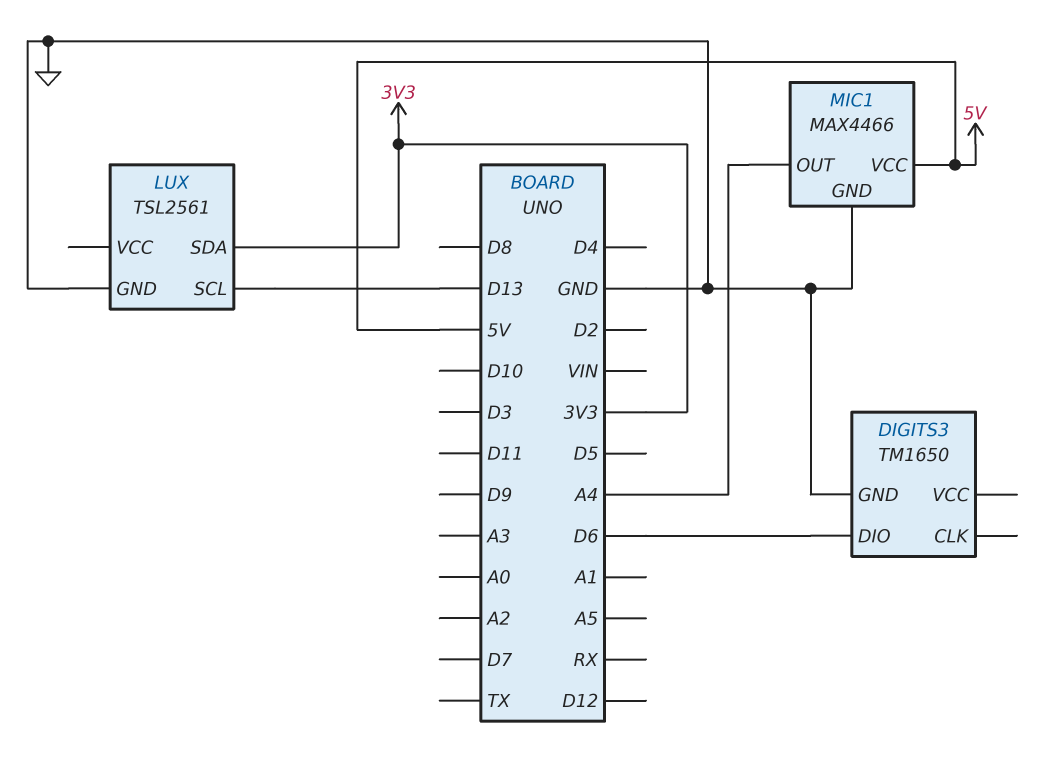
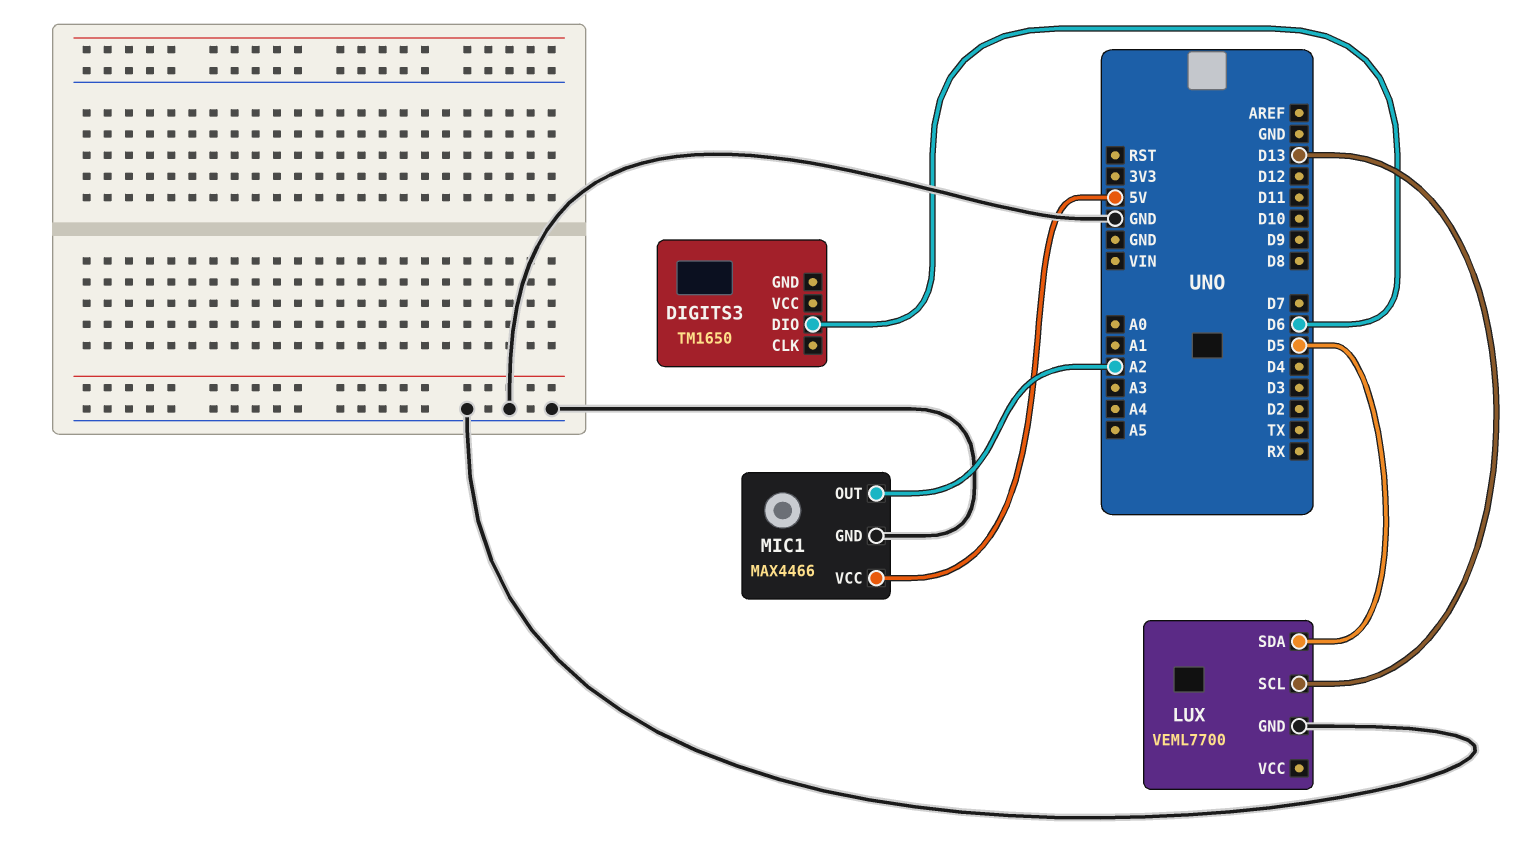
DIGITS3 pin GND: GND -> none
LUX: TSL2561 -> VEML7700
LUX pin SDA: 3V3 -> D5
MIC1 pin OUT: A4 -> A2

